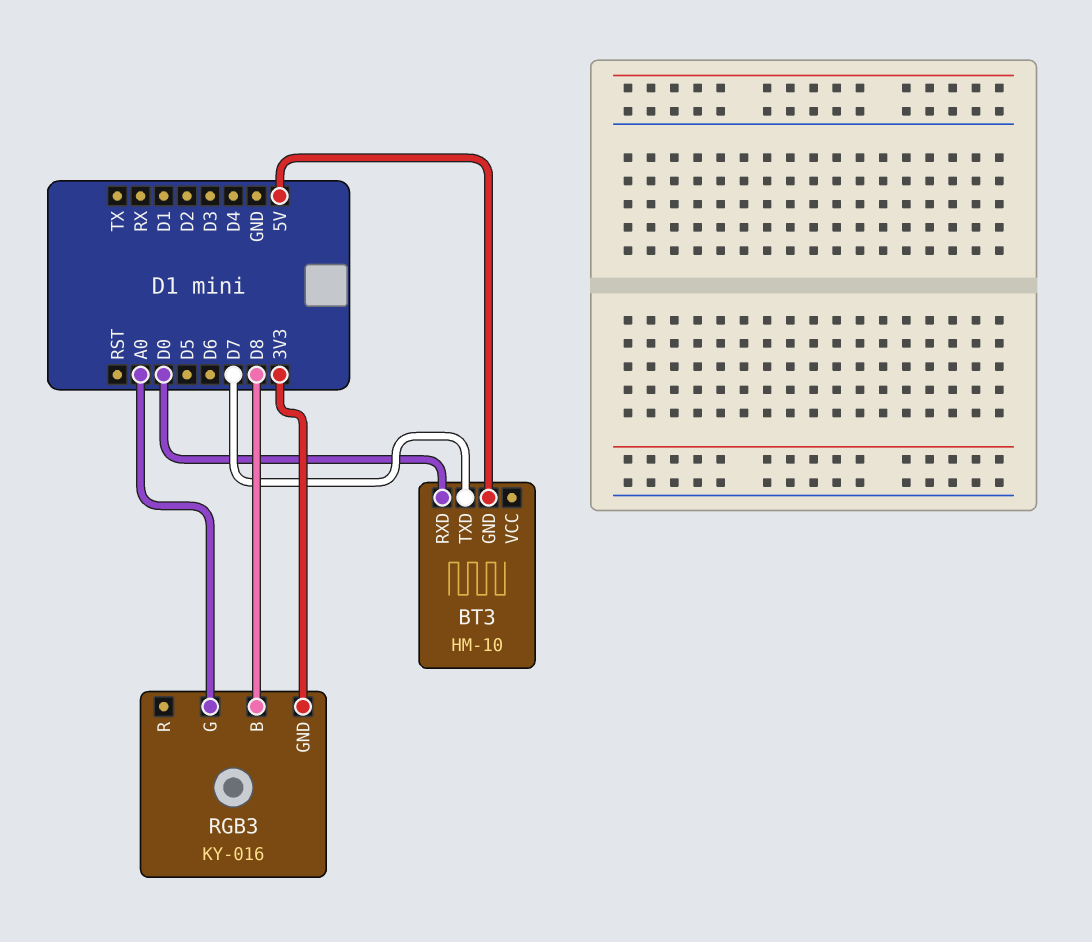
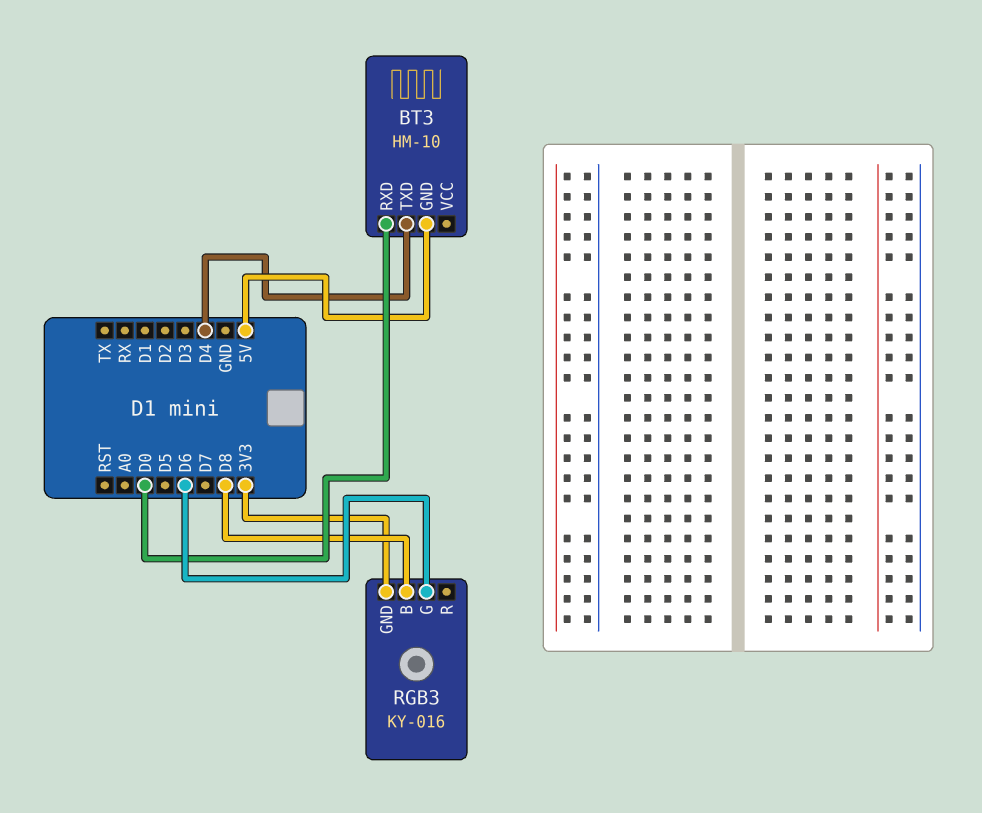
BT3 pin TXD: D7 -> D4
RGB3 pin G: A0 -> D6

